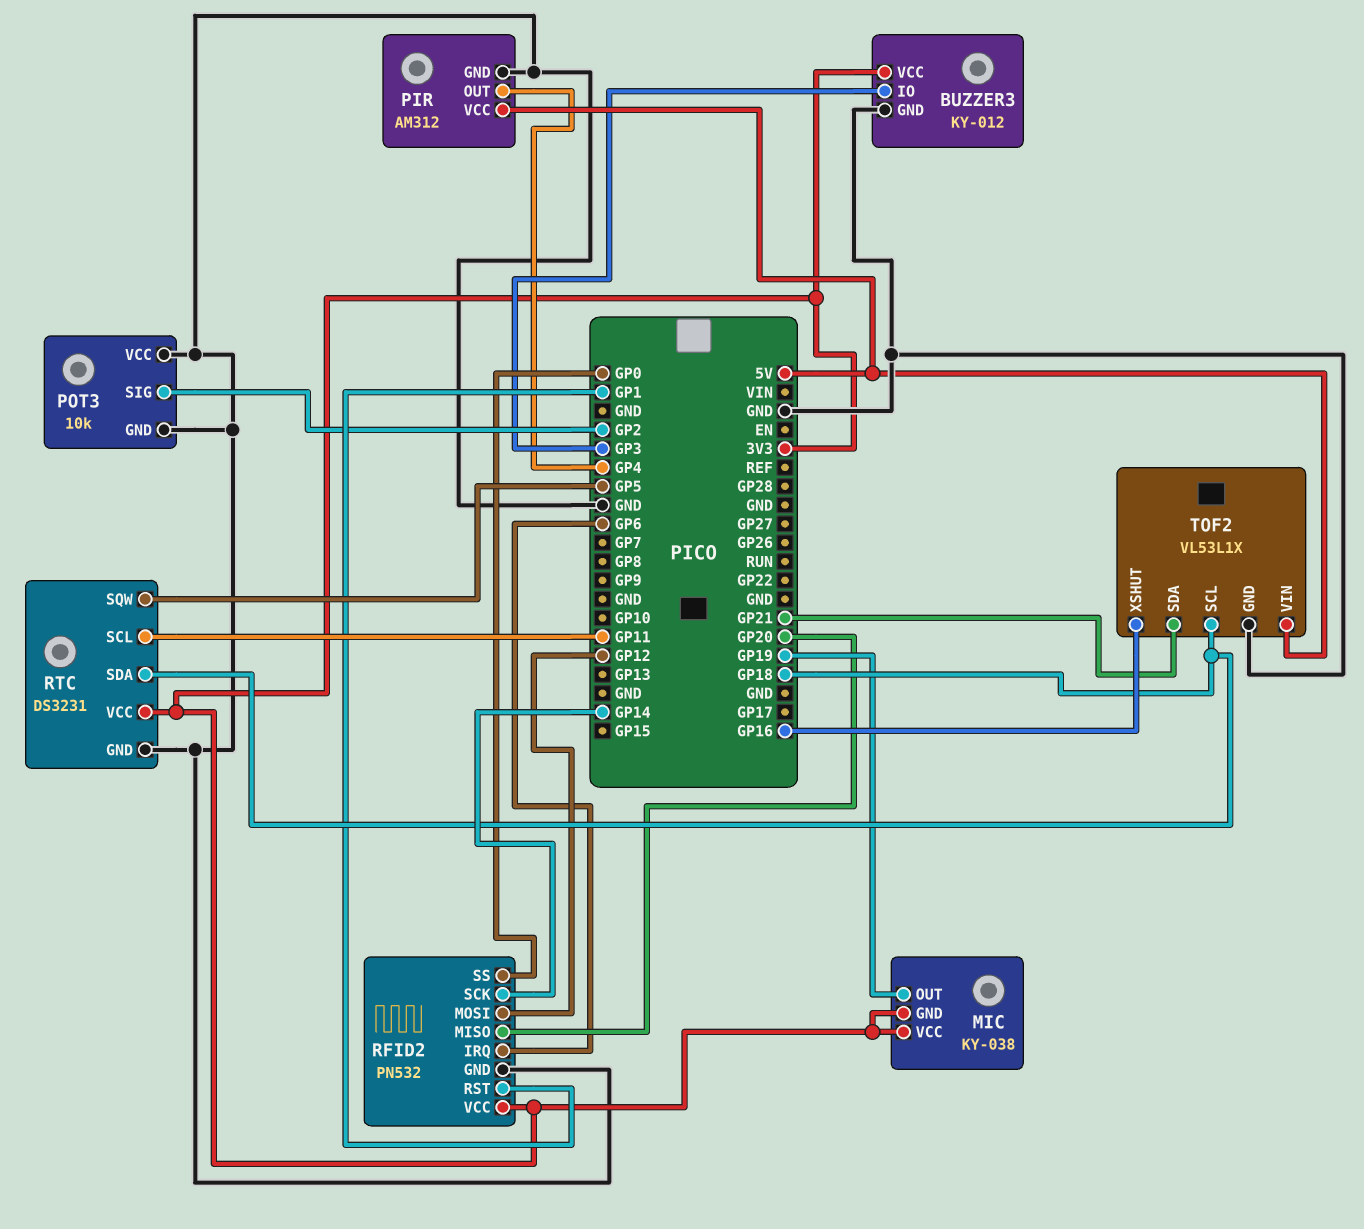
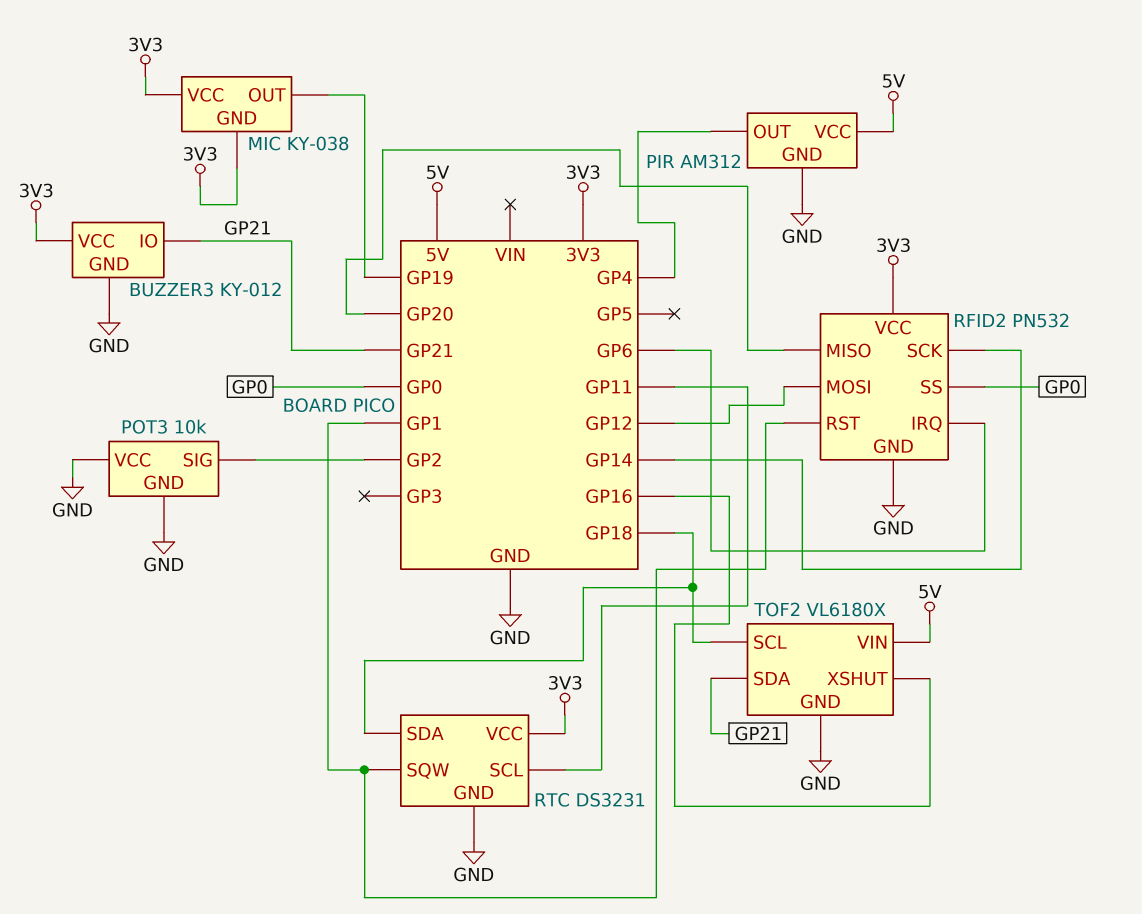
BUZZER3 pin IO: GP3 -> GP21
RTC pin SQW: GP5 -> GP1
TOF2: VL53L1X -> VL6180X

